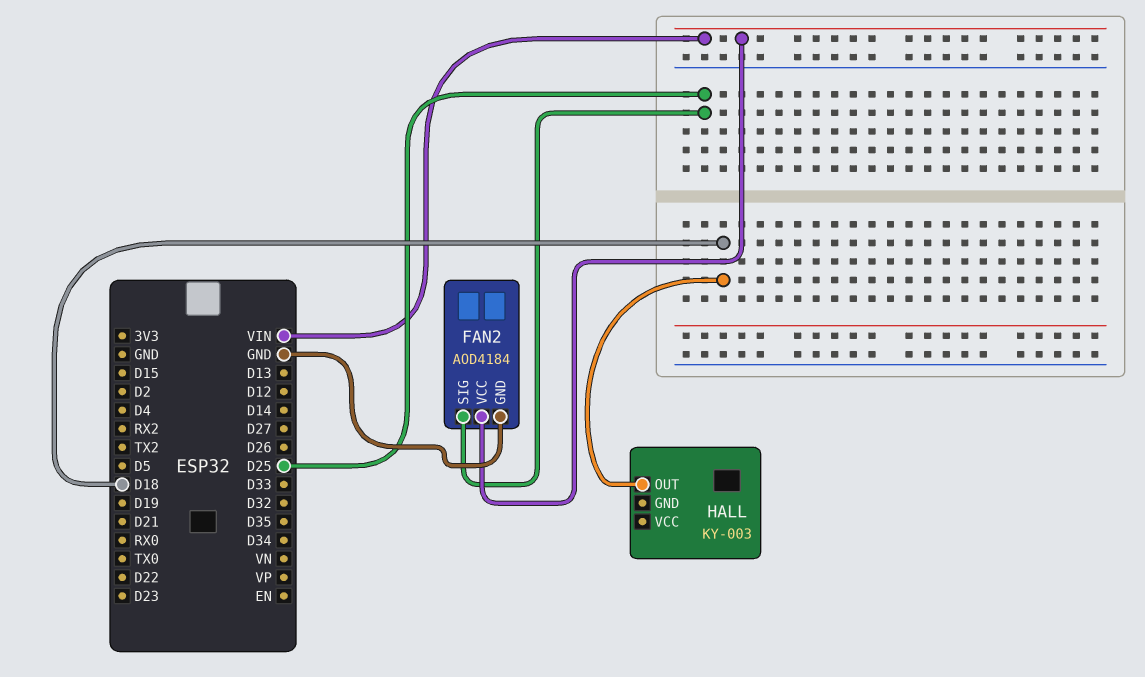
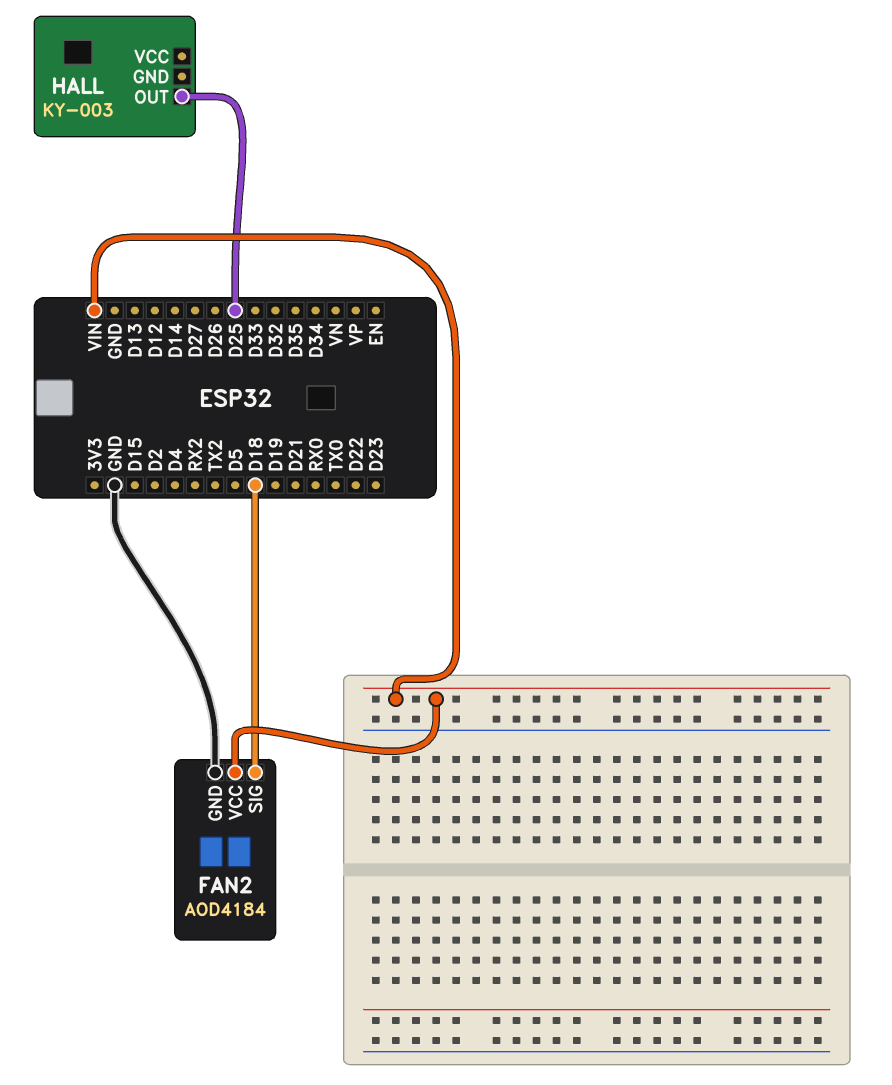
FAN2 pin SIG: D25 -> D18
HALL pin OUT: D18 -> D25

